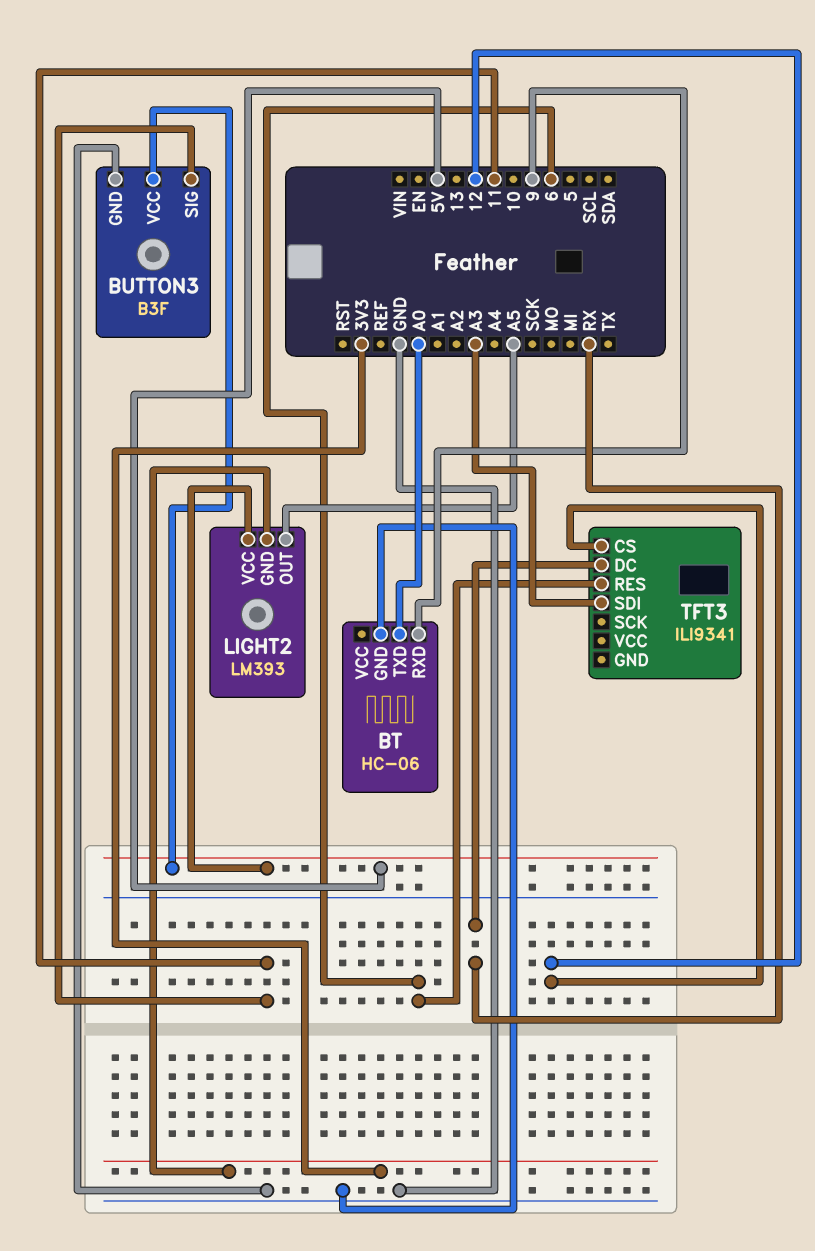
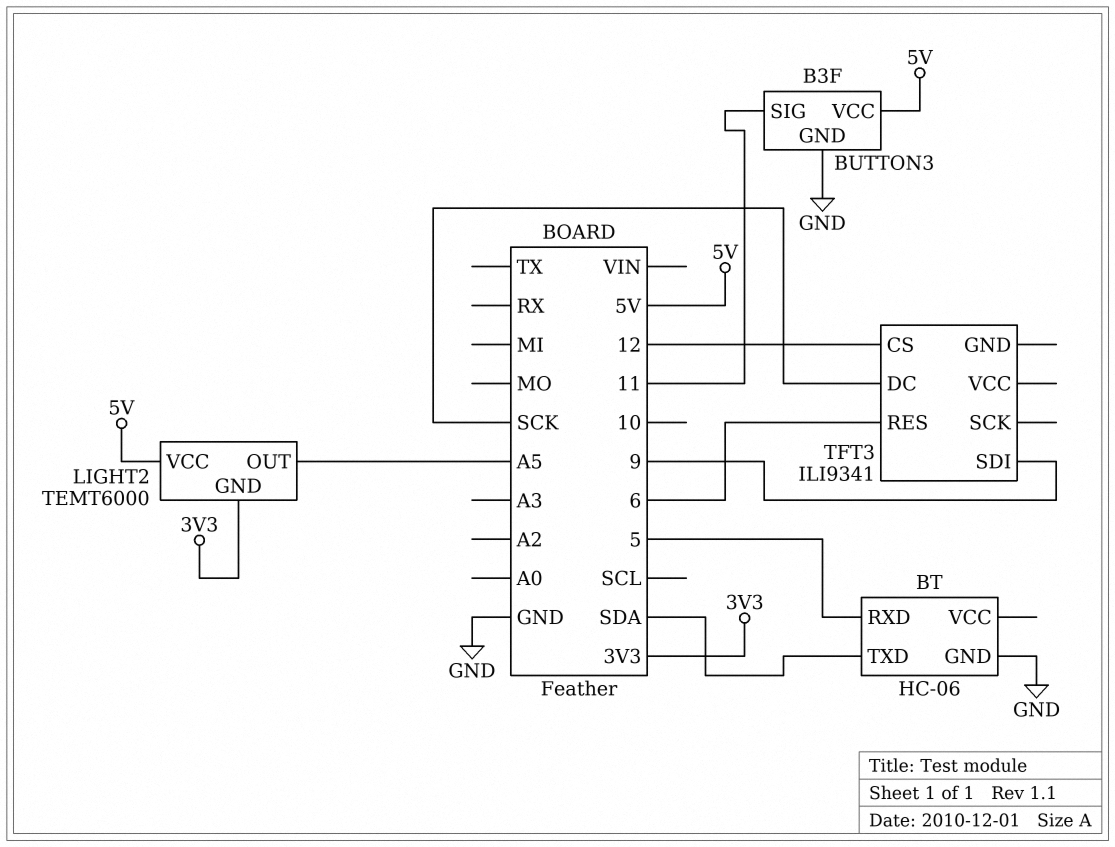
BT pin RXD: 9 -> 5
BT pin TXD: A0 -> SDA
LIGHT2: LM393 -> TEMT6000
TFT3 pin DC: RX -> SCK
TFT3 pin SDI: A3 -> 9

